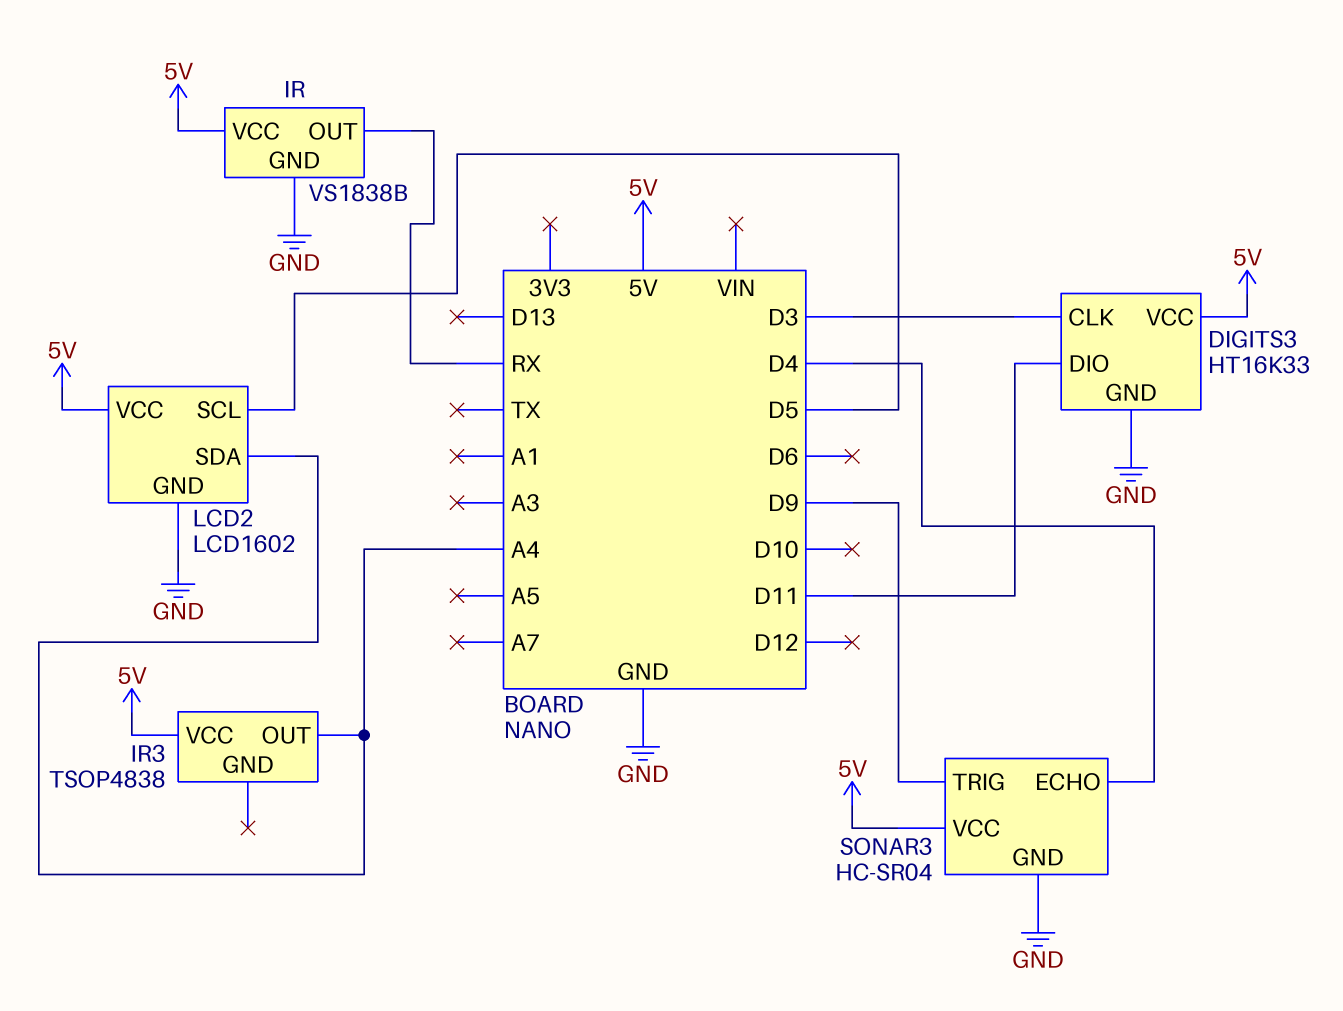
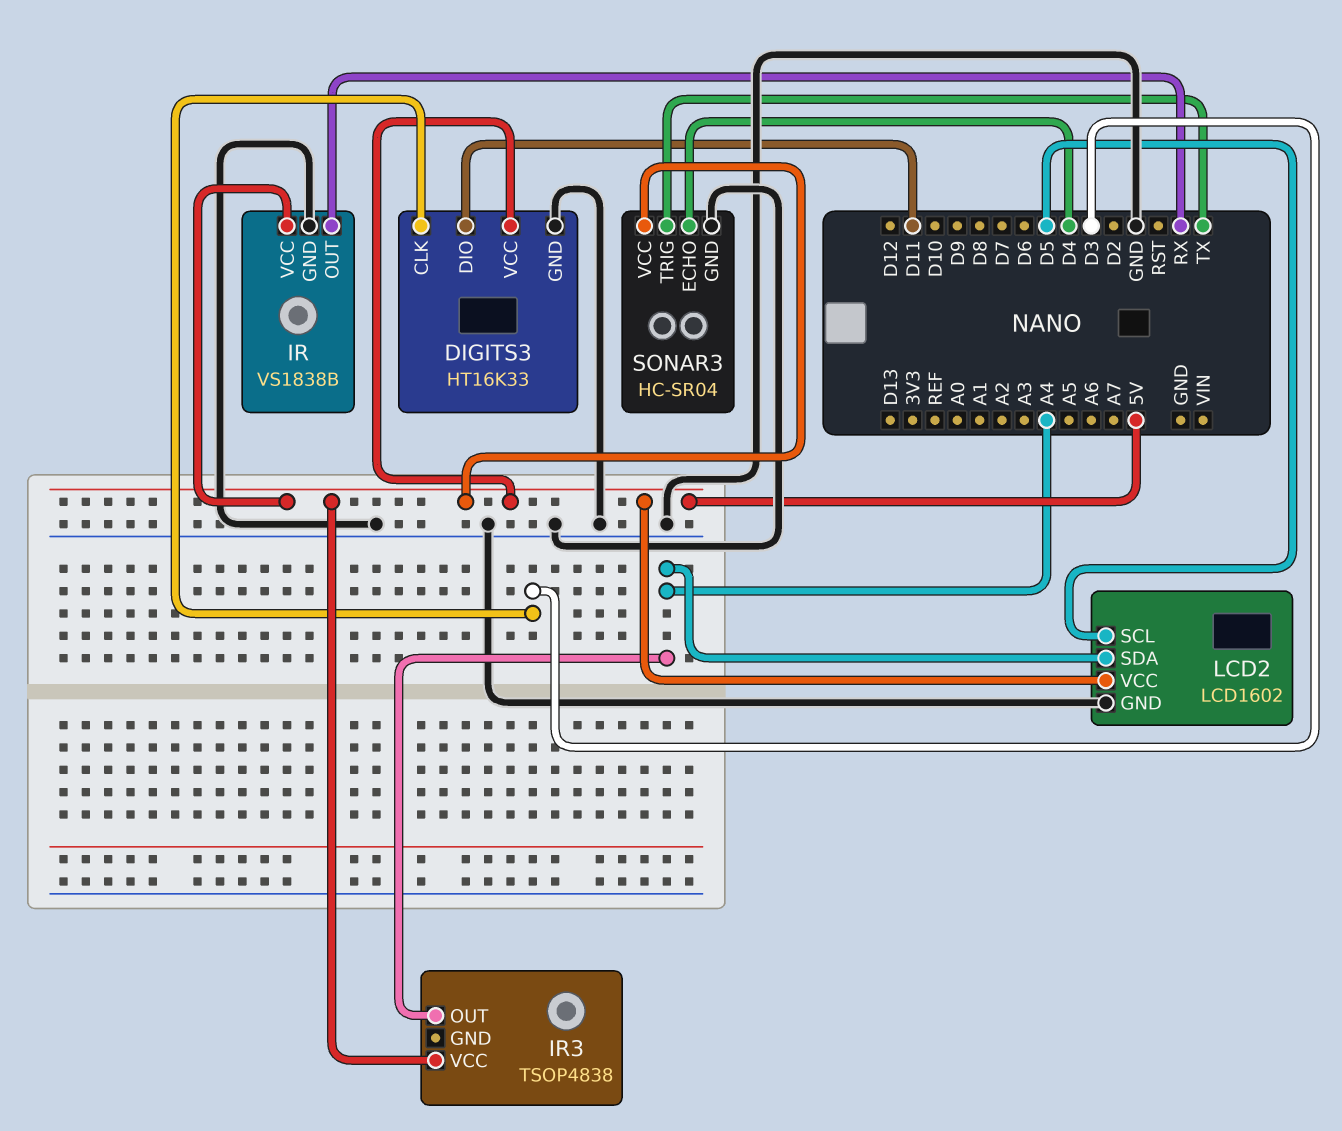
SONAR3 pin TRIG: D9 -> TX

